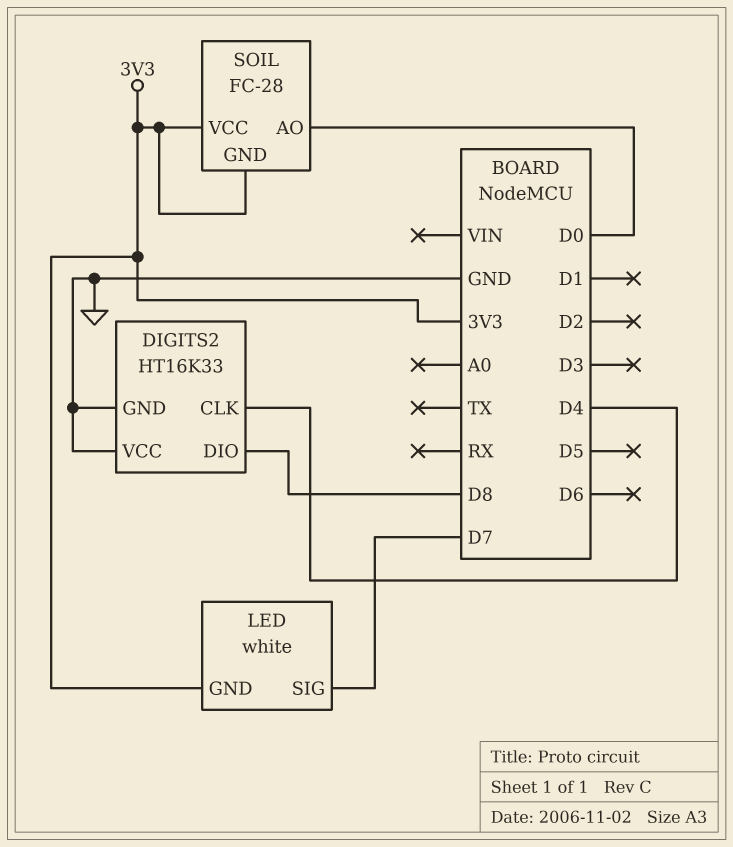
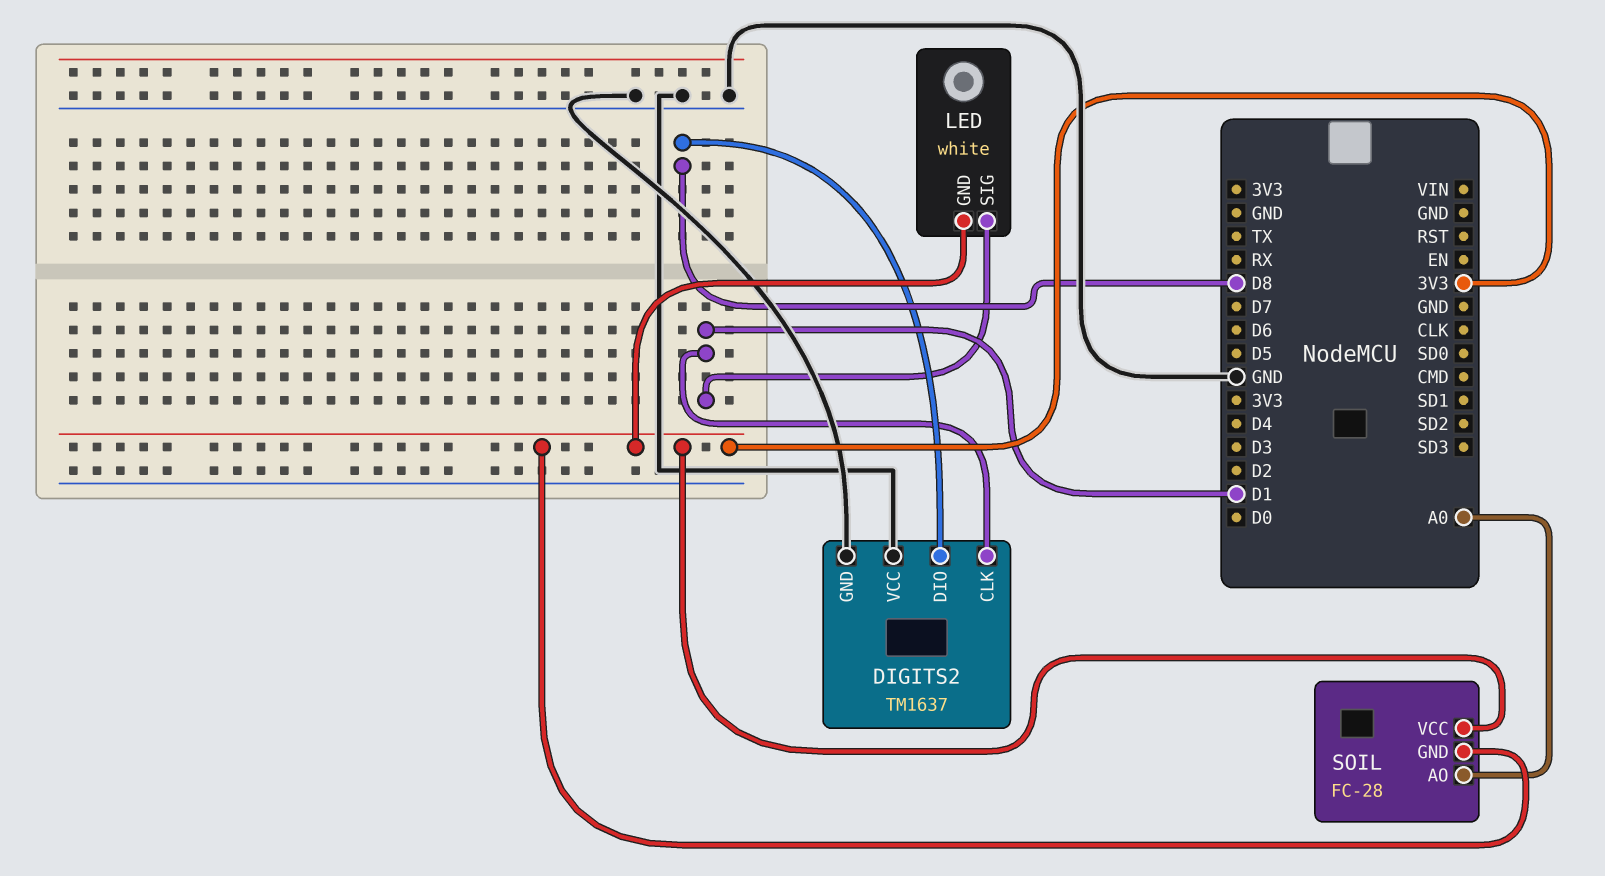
DIGITS2: HT16K33 -> TM1637
DIGITS2 pin CLK: D4 -> D1
LED pin SIG: D7 -> D1
SOIL pin AO: D0 -> A0

